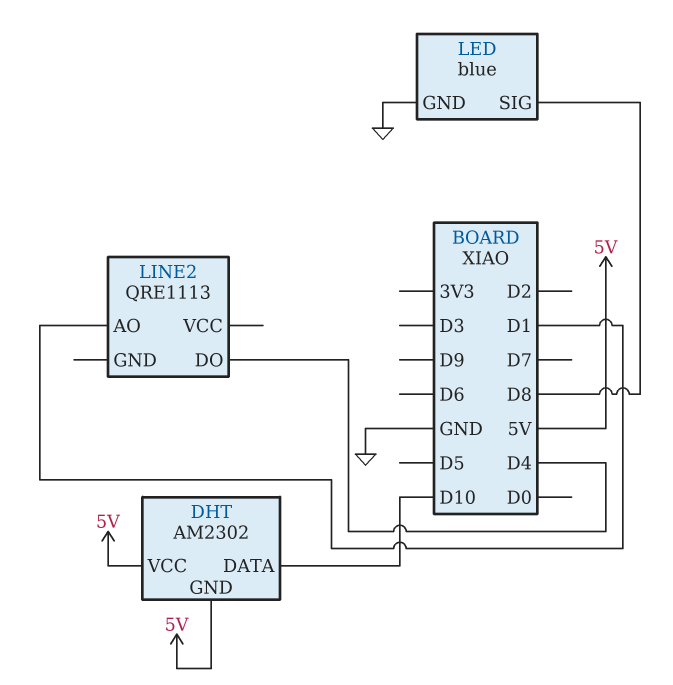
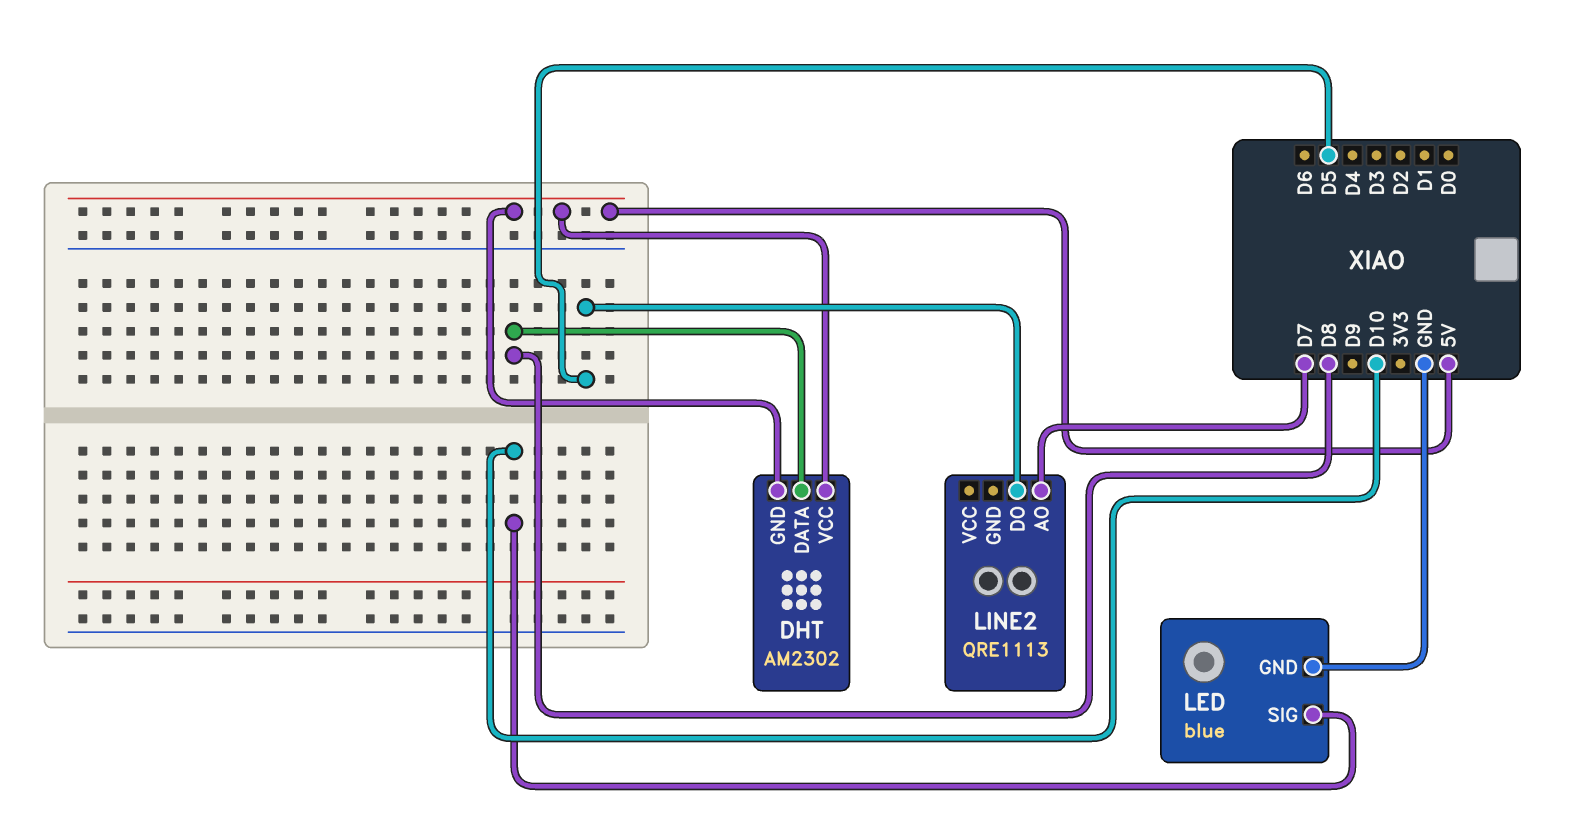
DHT pin DATA: D10 -> D8
LED pin SIG: D8 -> D10
LINE2 pin AO: D1 -> D7
LINE2 pin DO: D4 -> D5

